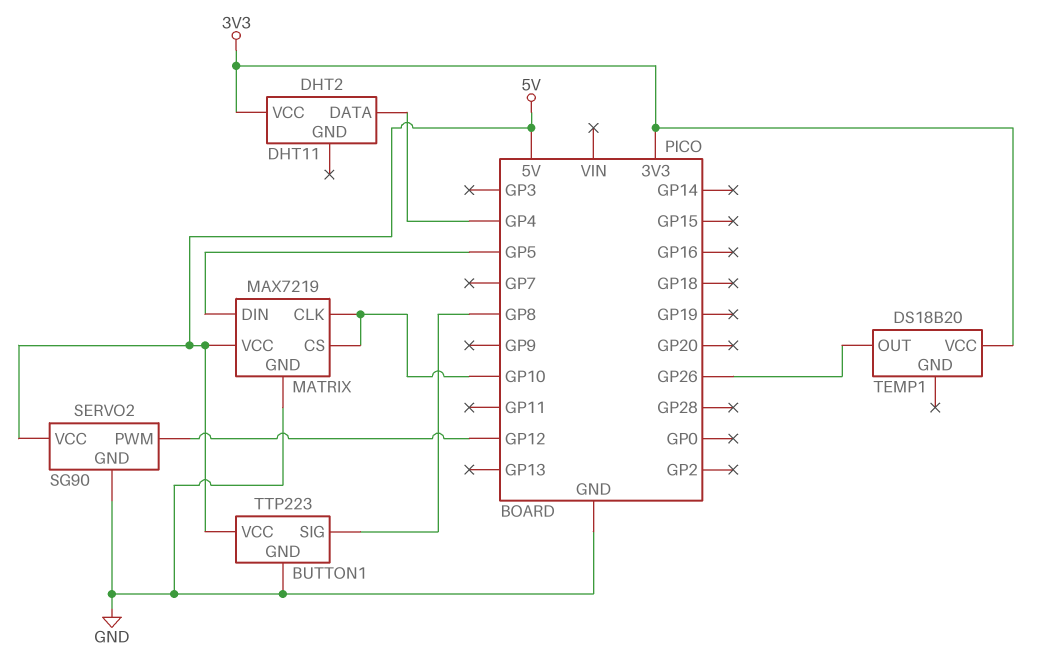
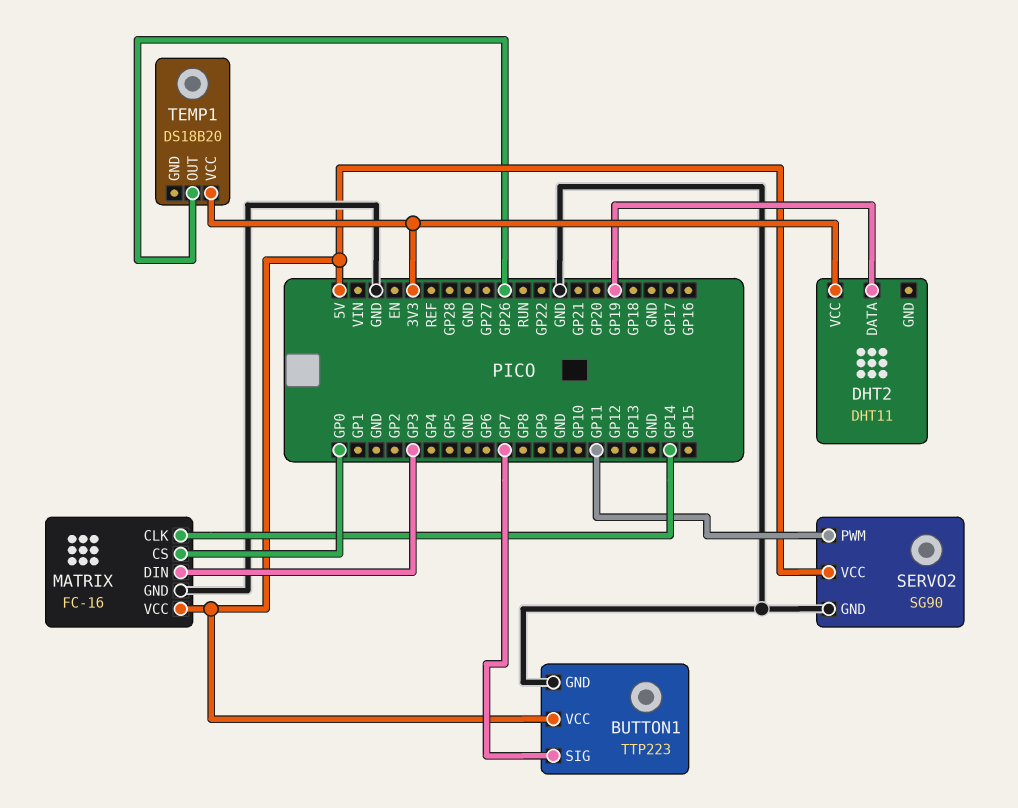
BUTTON1 pin SIG: GP8 -> GP7
DHT2 pin DATA: GP4 -> GP19
MATRIX: MAX7219 -> FC-16
MATRIX pin CLK: GP10 -> GP14
MATRIX pin CS: GP10 -> GP0
MATRIX pin DIN: GP5 -> GP3
SERVO2 pin PWM: GP12 -> GP11

